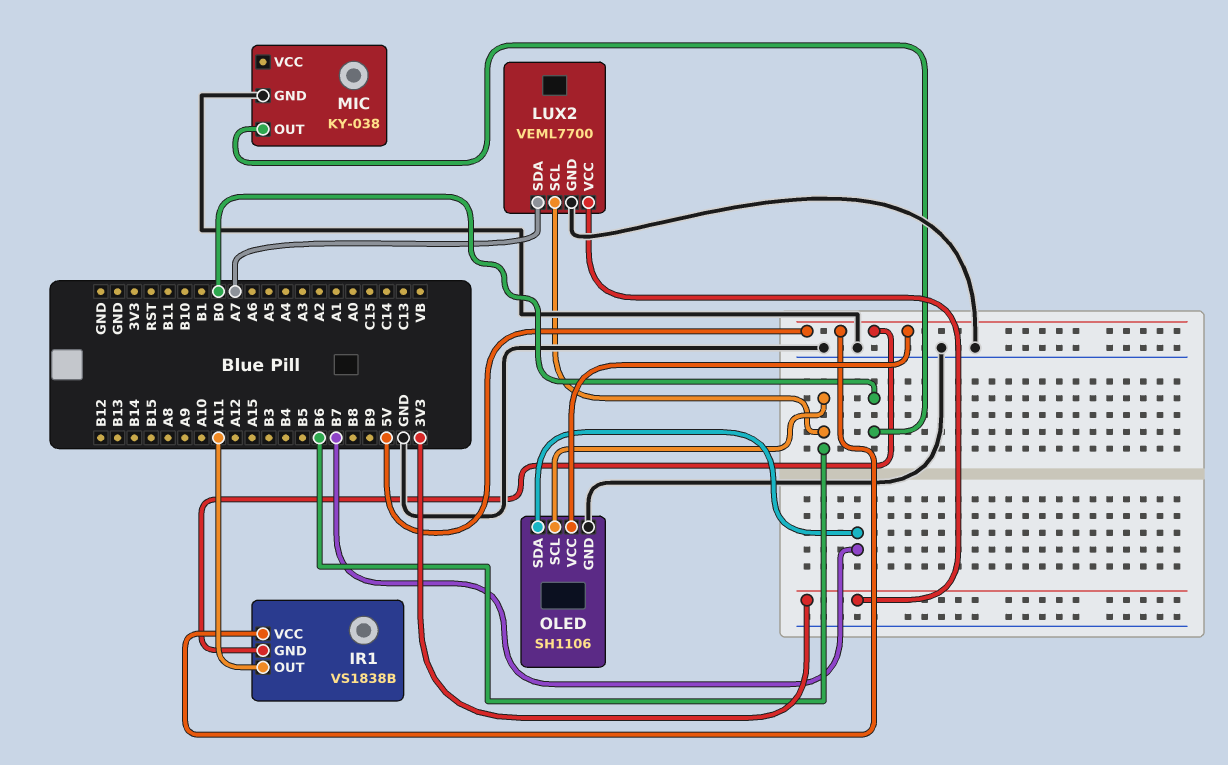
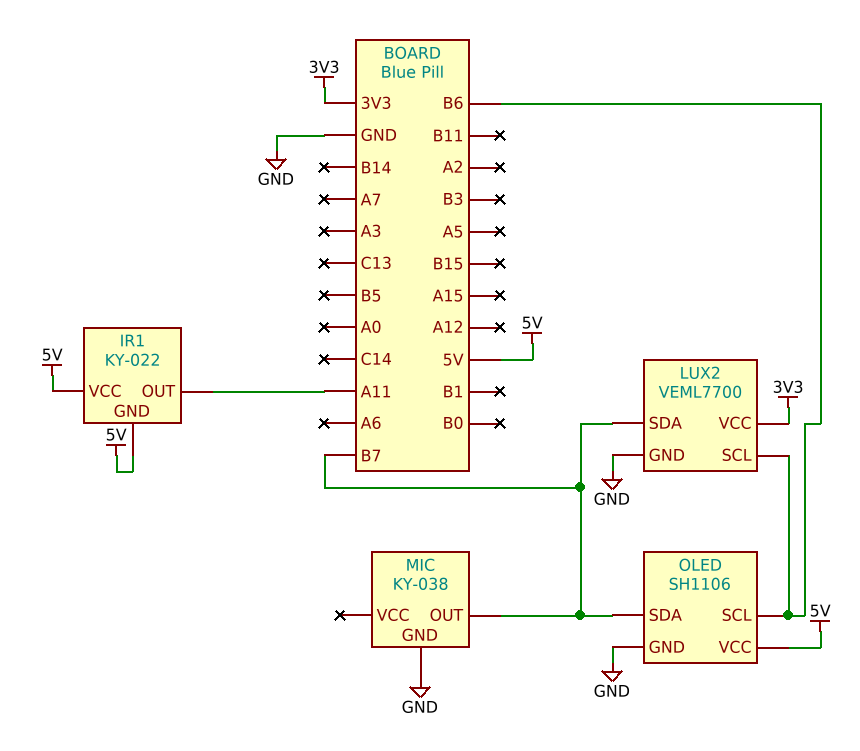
IR1: VS1838B -> KY-022
LUX2 pin SDA: A7 -> B7
MIC pin OUT: B0 -> B7

